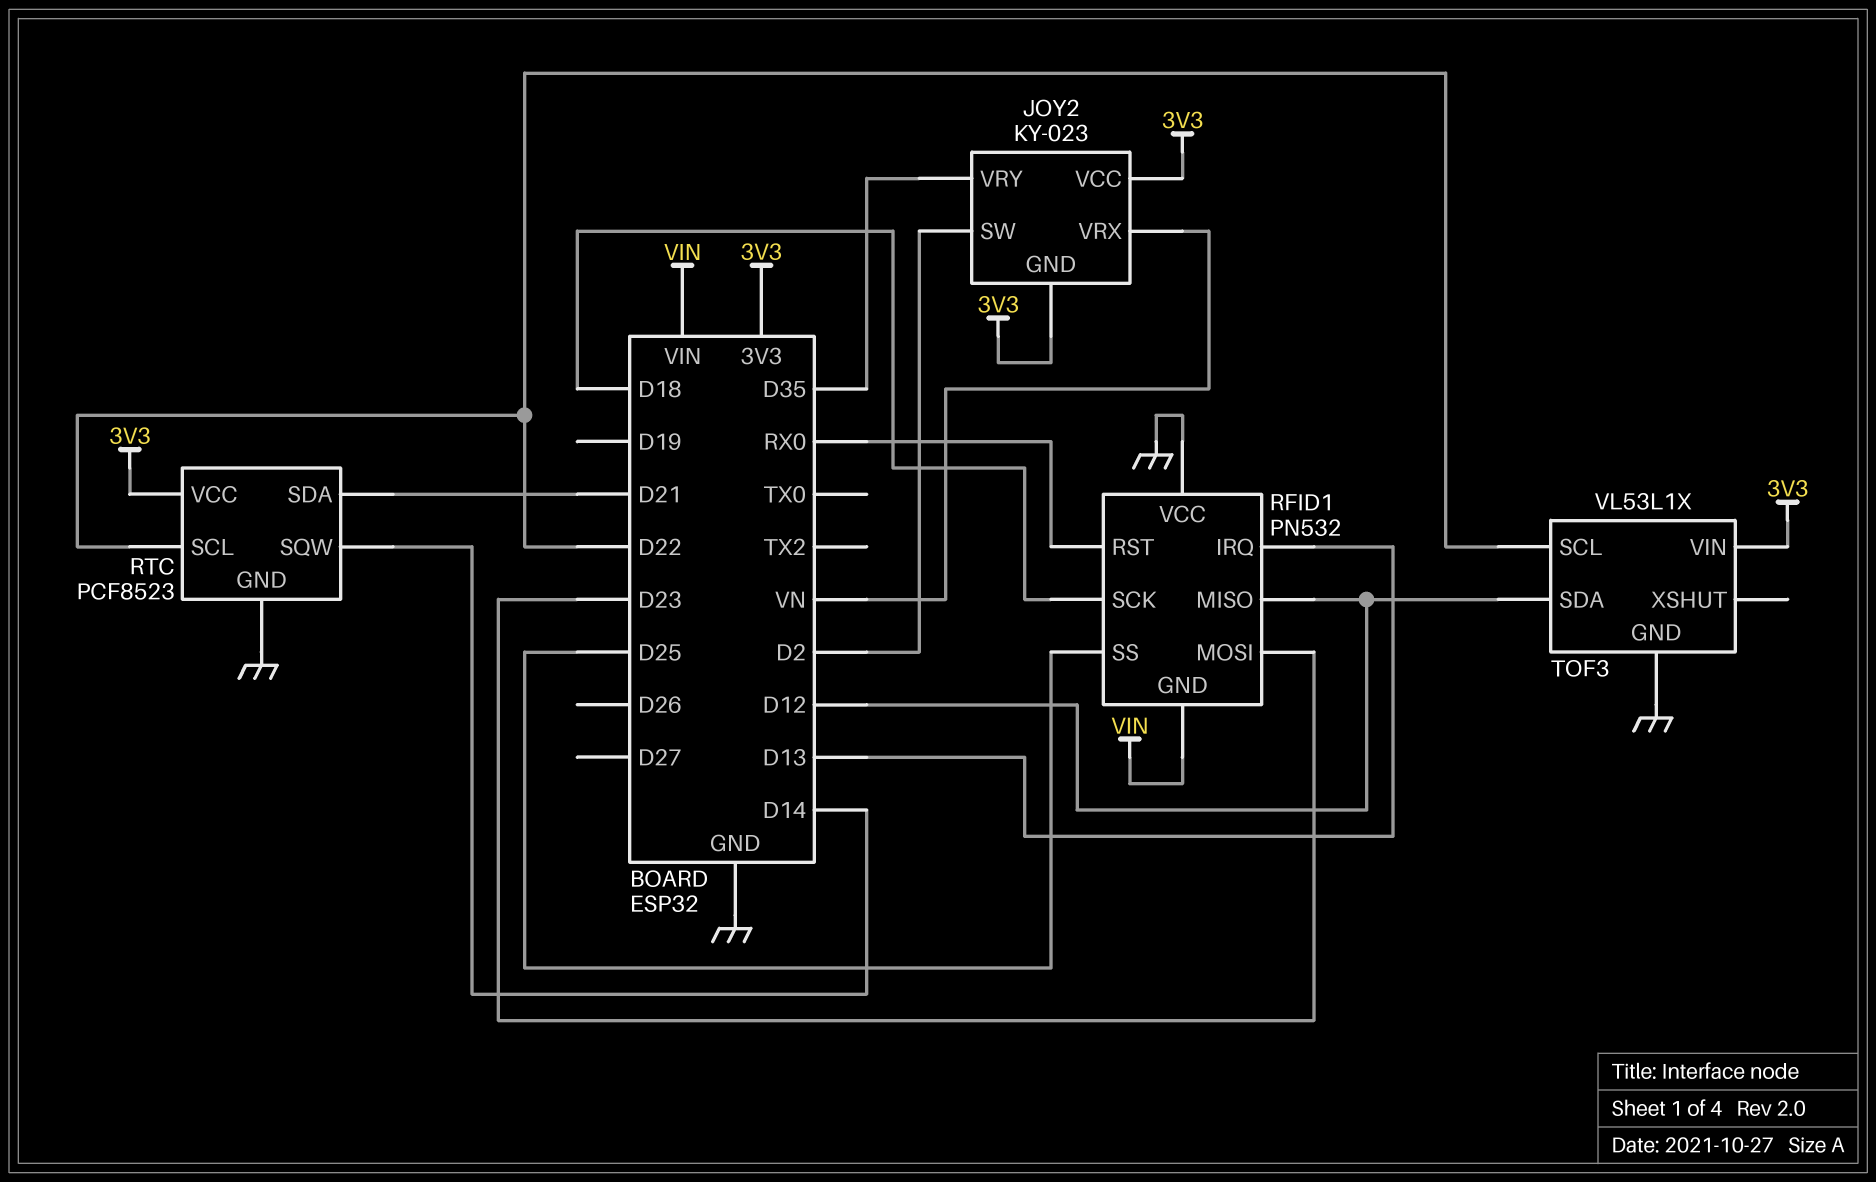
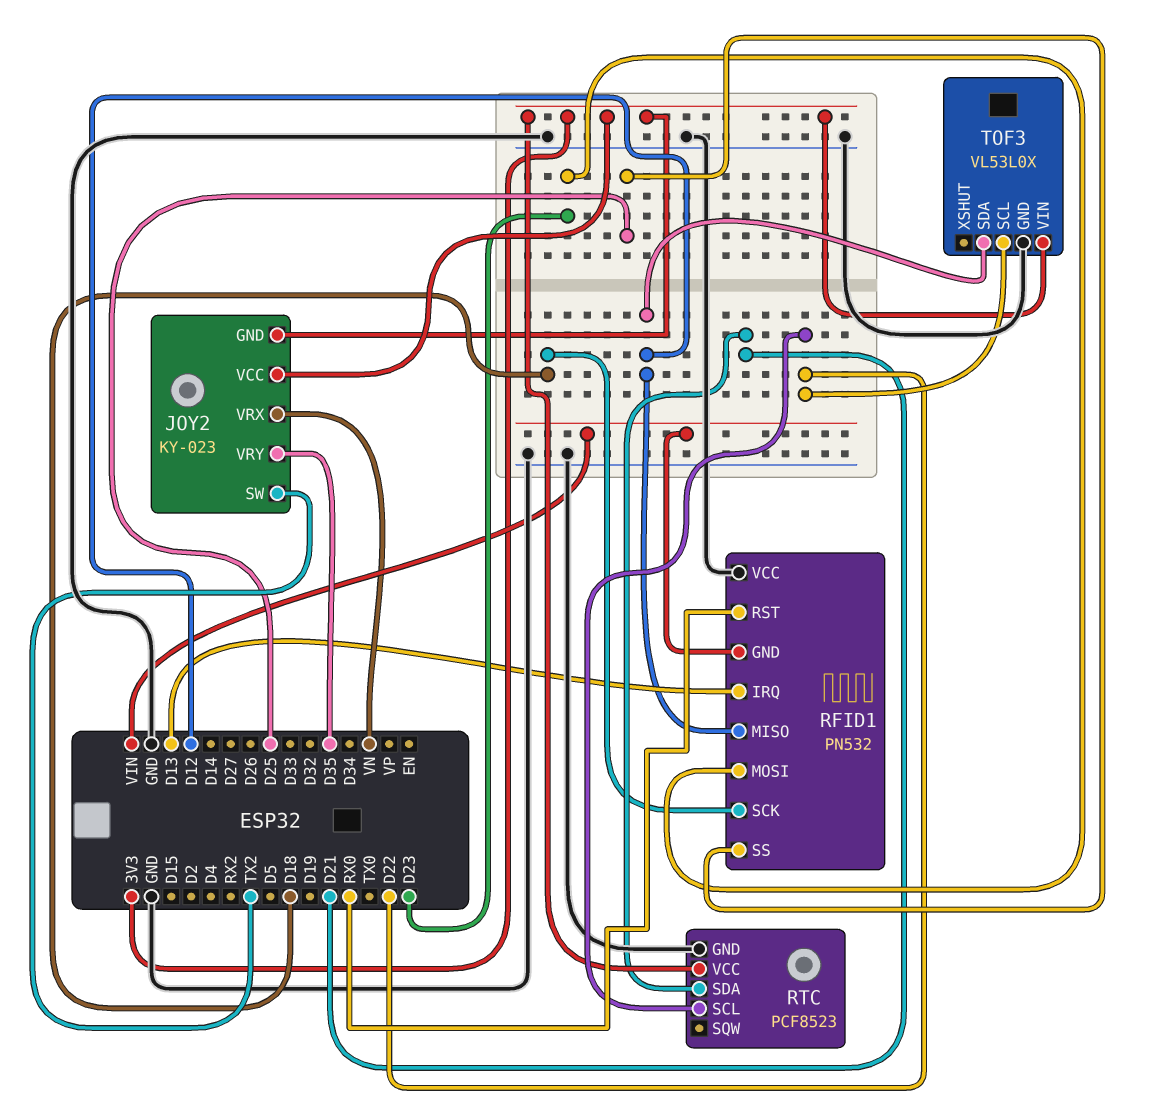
JOY2 pin SW: D2 -> TX2
RTC pin SQW: D14 -> none
TOF3: VL53L1X -> VL53L0X

